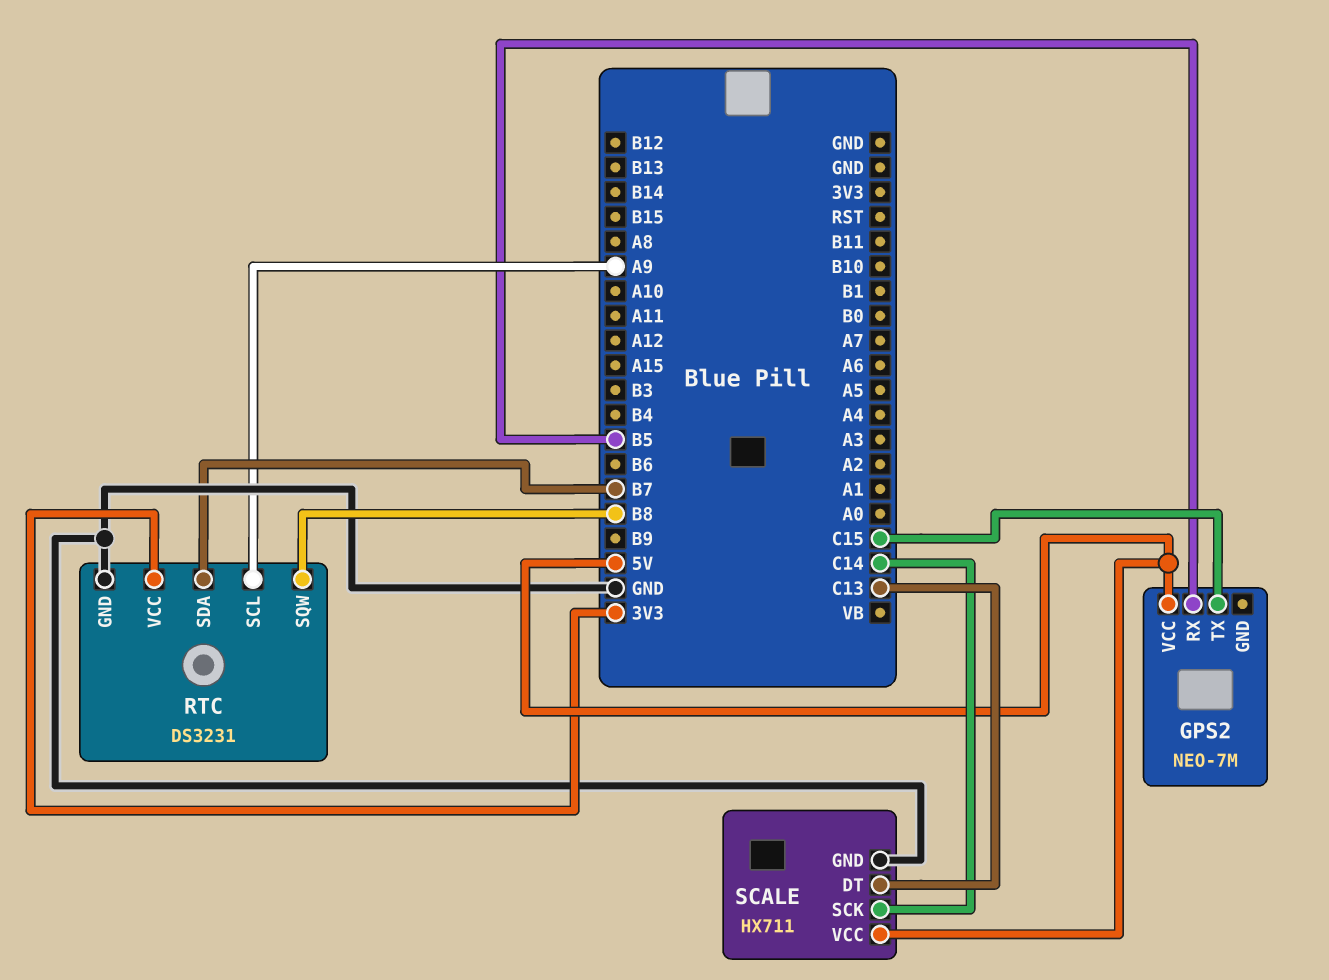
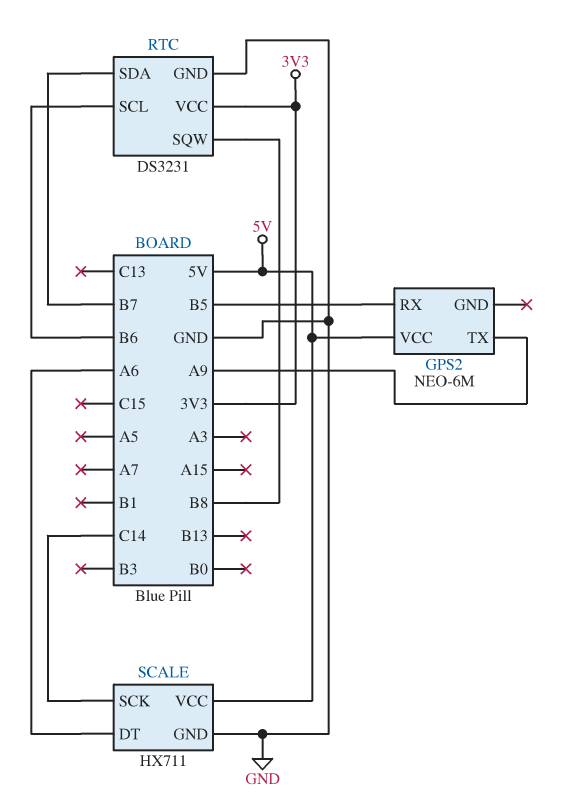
GPS2: NEO-7M -> NEO-6M
GPS2 pin TX: C15 -> A9
RTC pin SCL: A9 -> B6
SCALE pin DT: C13 -> A6

